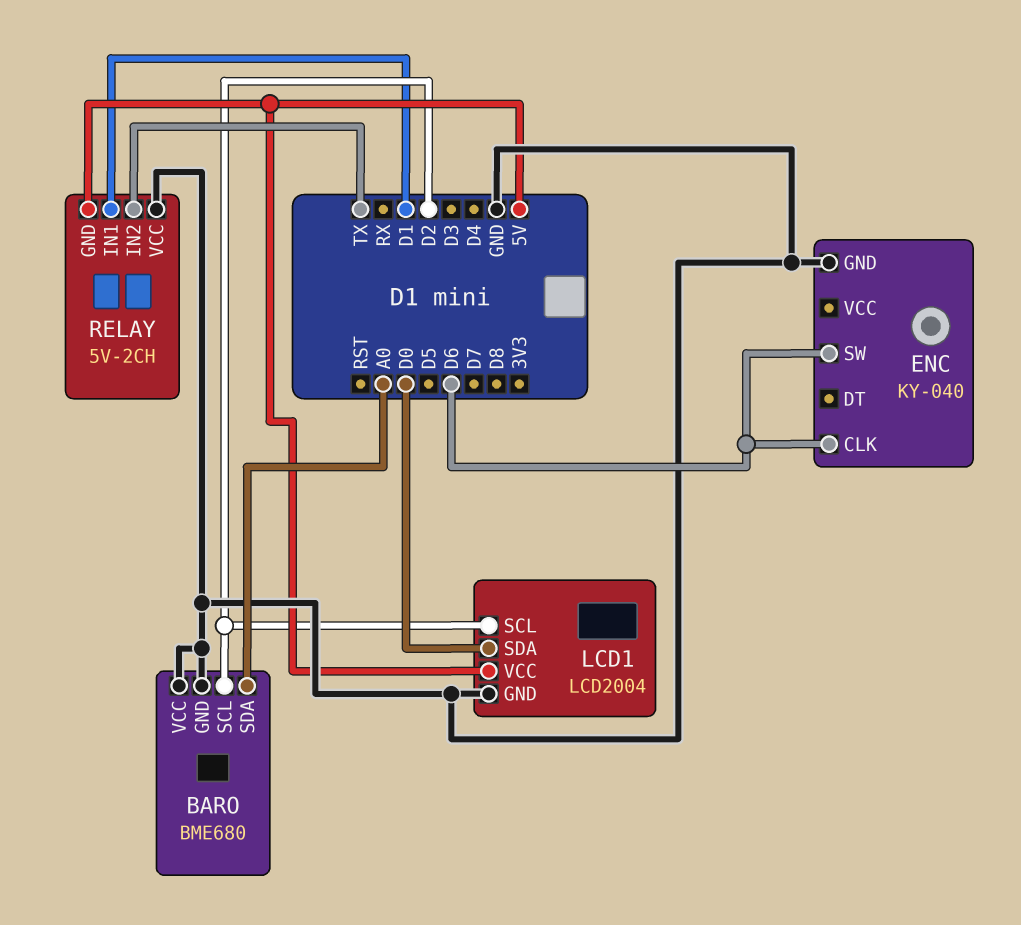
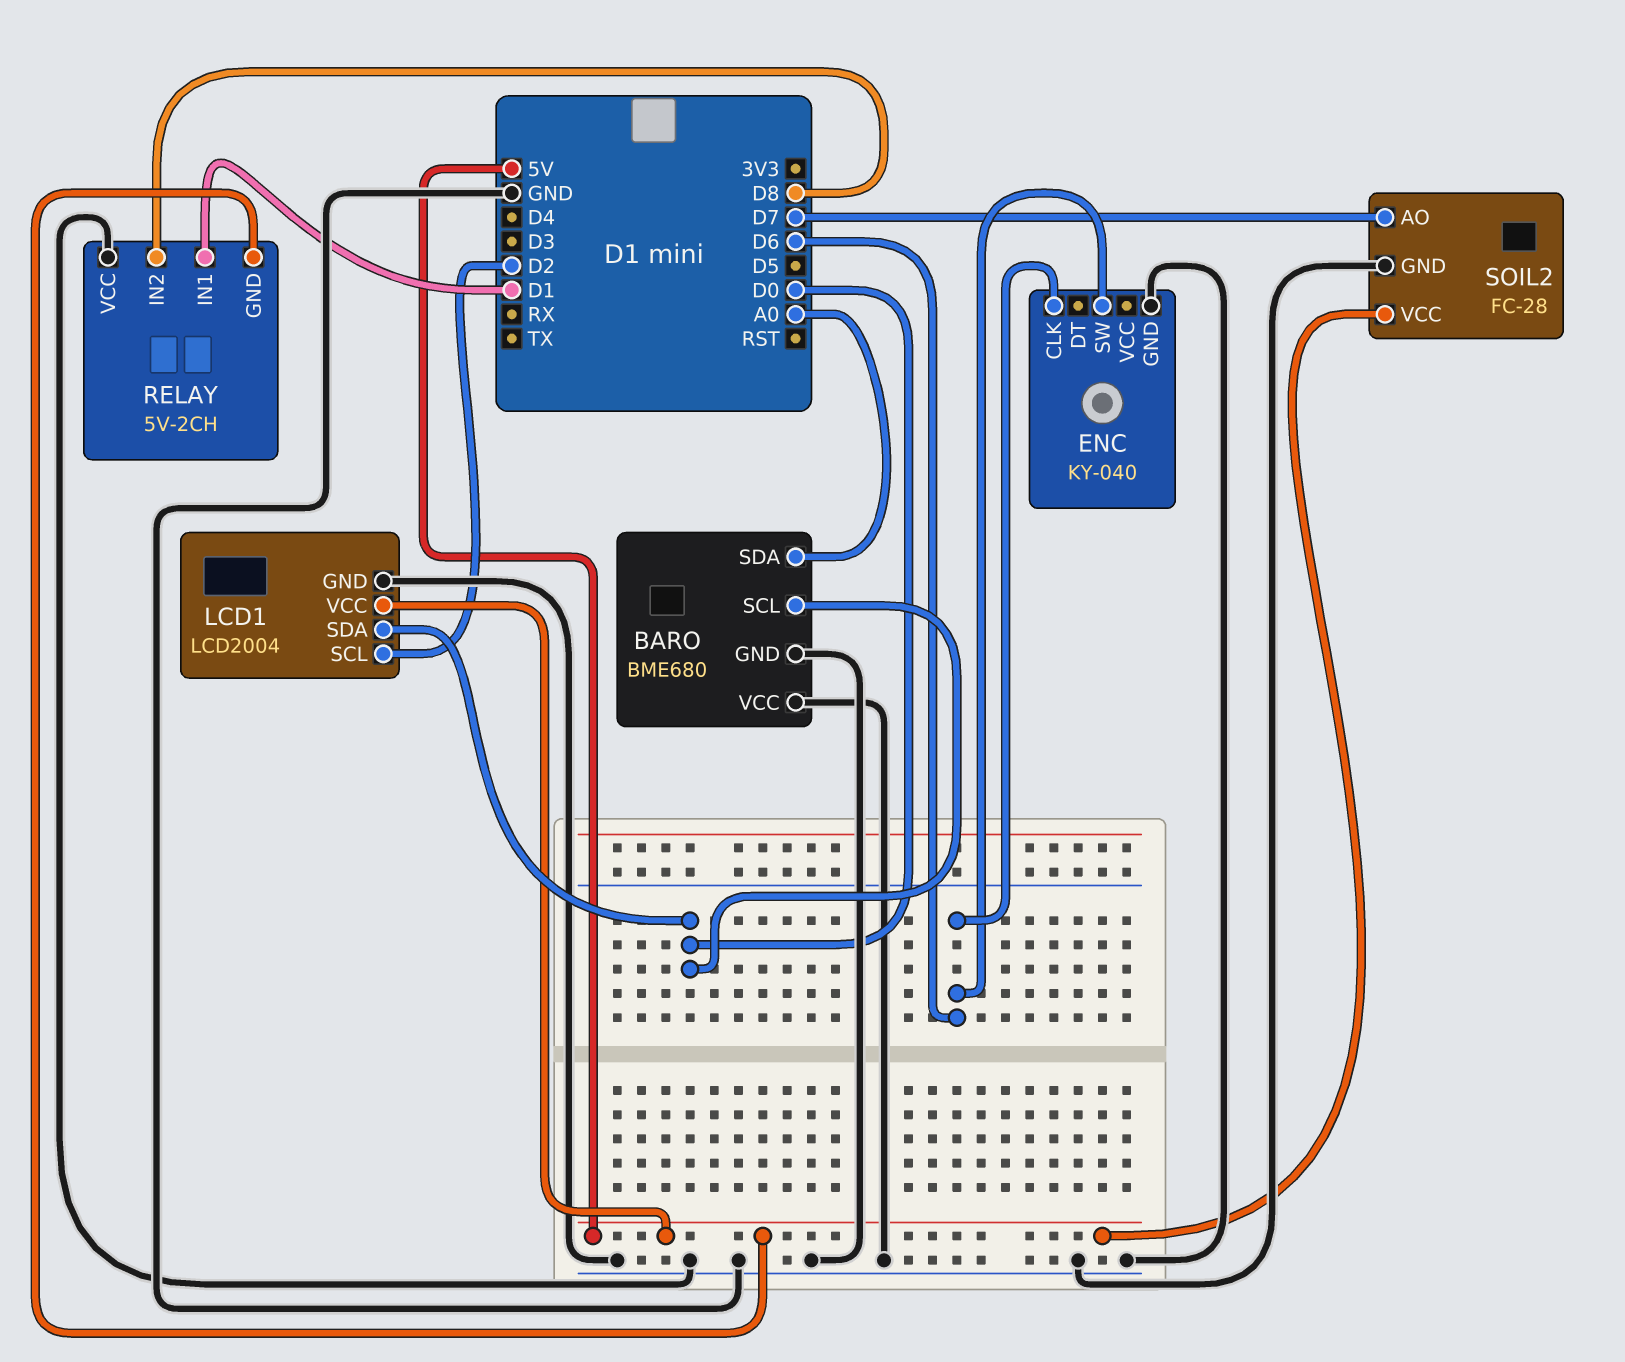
BARO pin SCL: D2 -> D0
RELAY pin IN2: TX -> D8
SOIL2: none -> FC-28
SOIL2 pin AO: none -> D7
SOIL2 pin GND: none -> GND
SOIL2 pin VCC: none -> 5V

